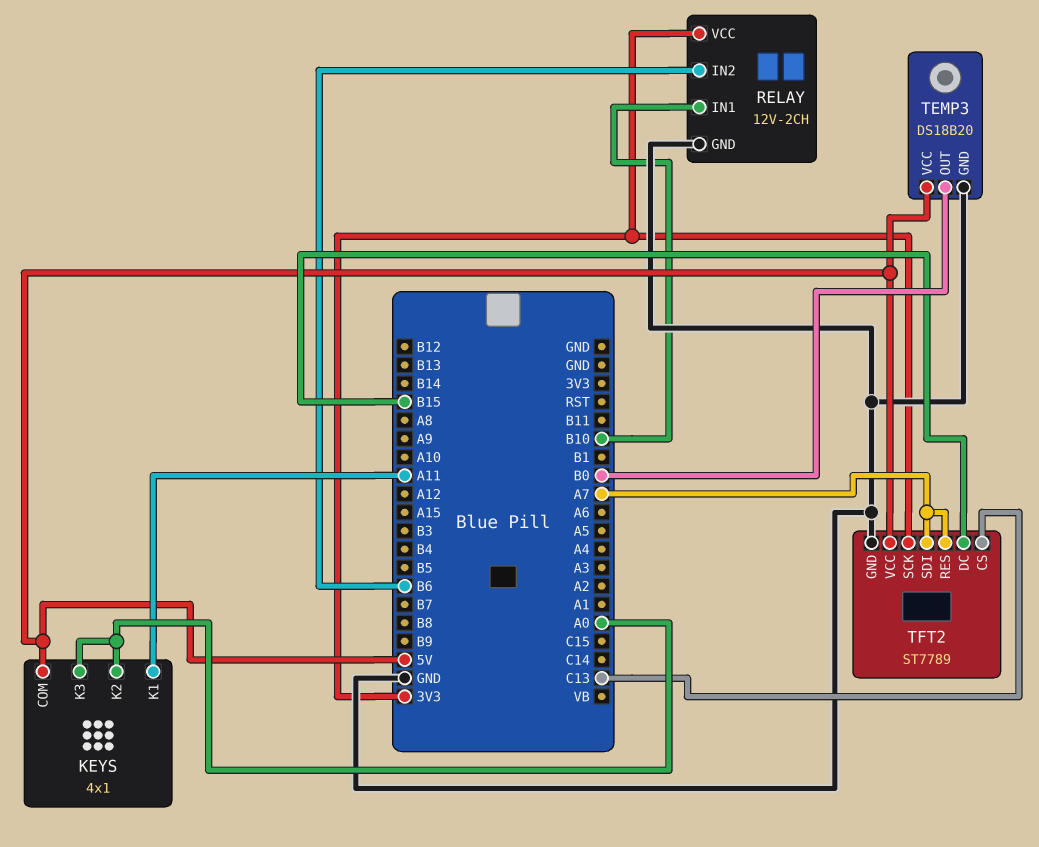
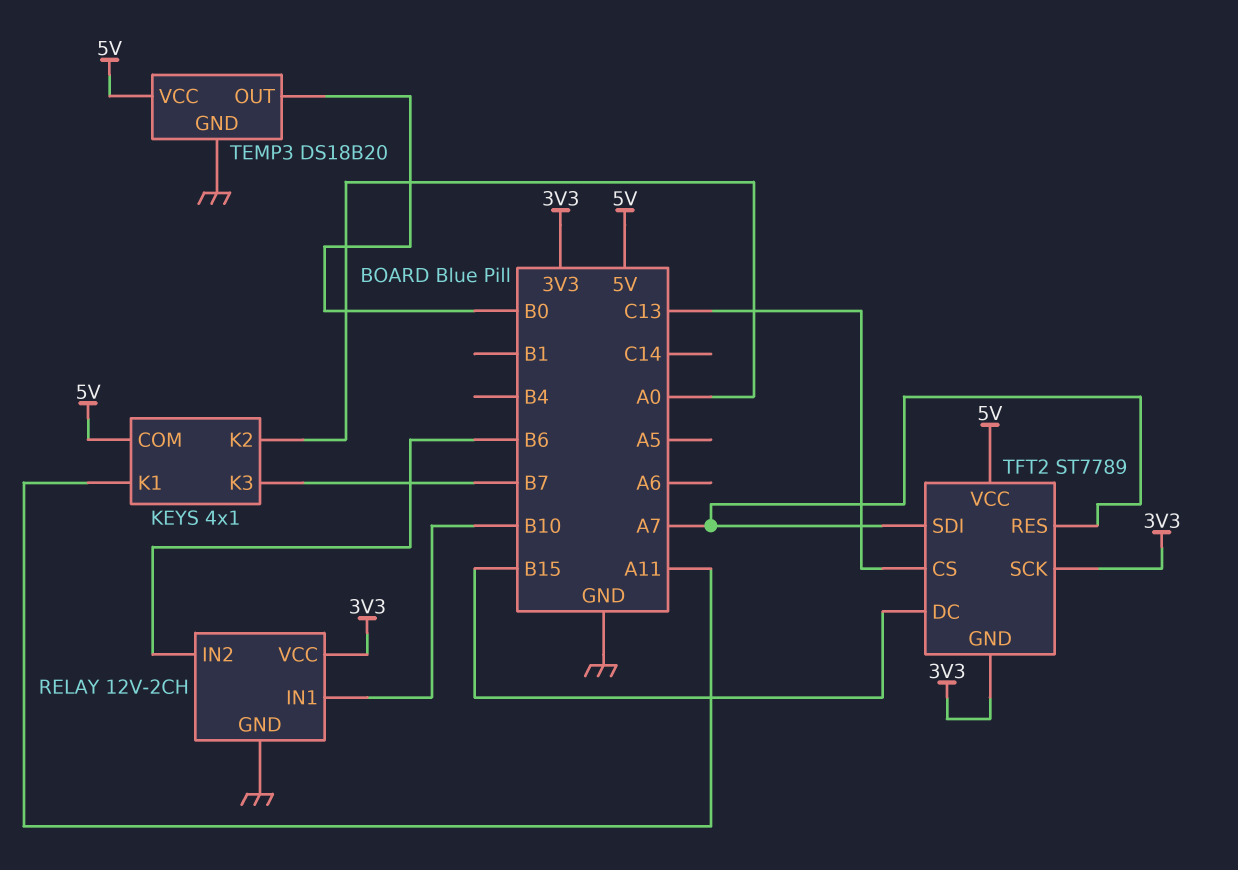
KEYS pin K3: A0 -> B7
TFT2 pin GND: GND -> 3V3

